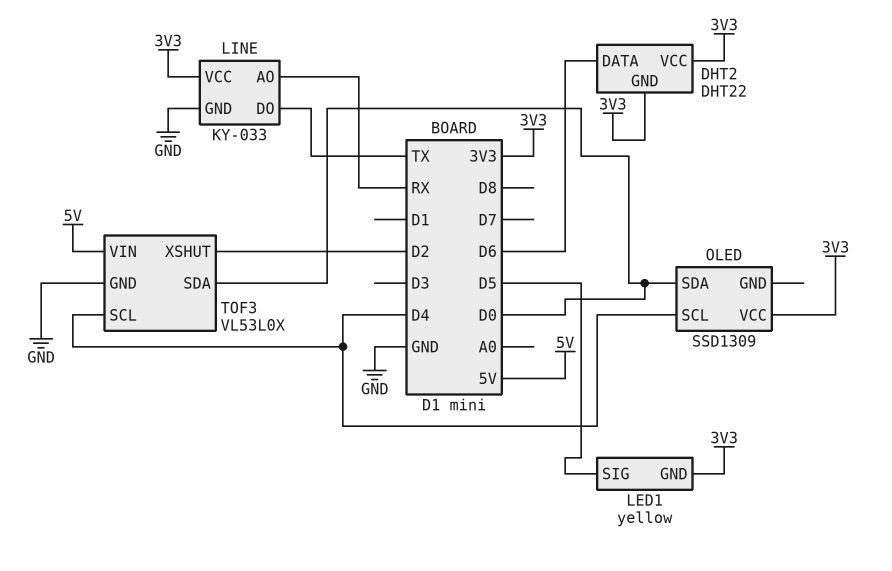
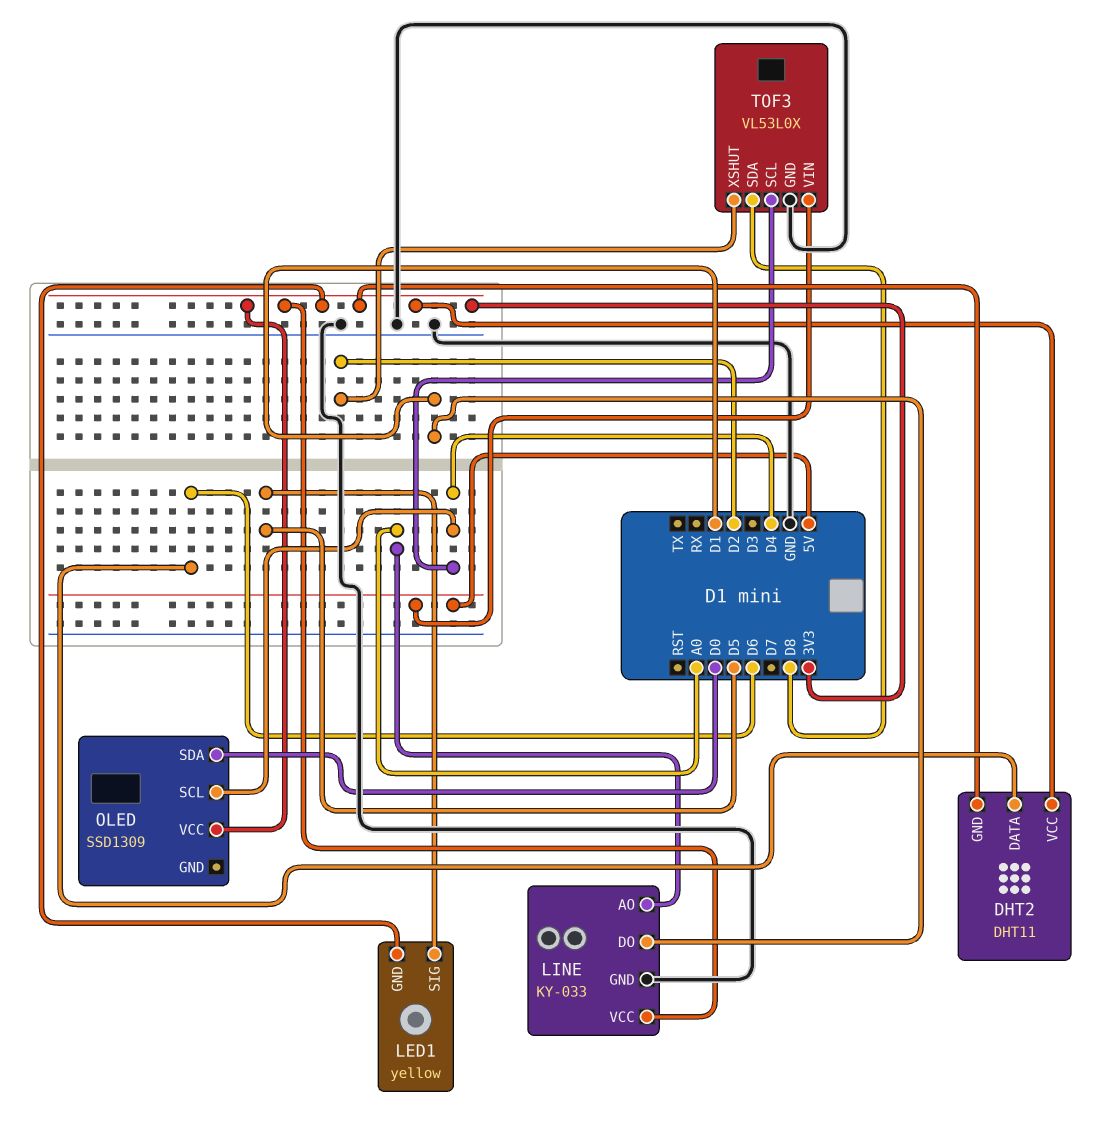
DHT2: DHT22 -> DHT11
LINE pin AO: RX -> A0
LINE pin DO: TX -> D1
TOF3 pin SDA: D0 -> D8

